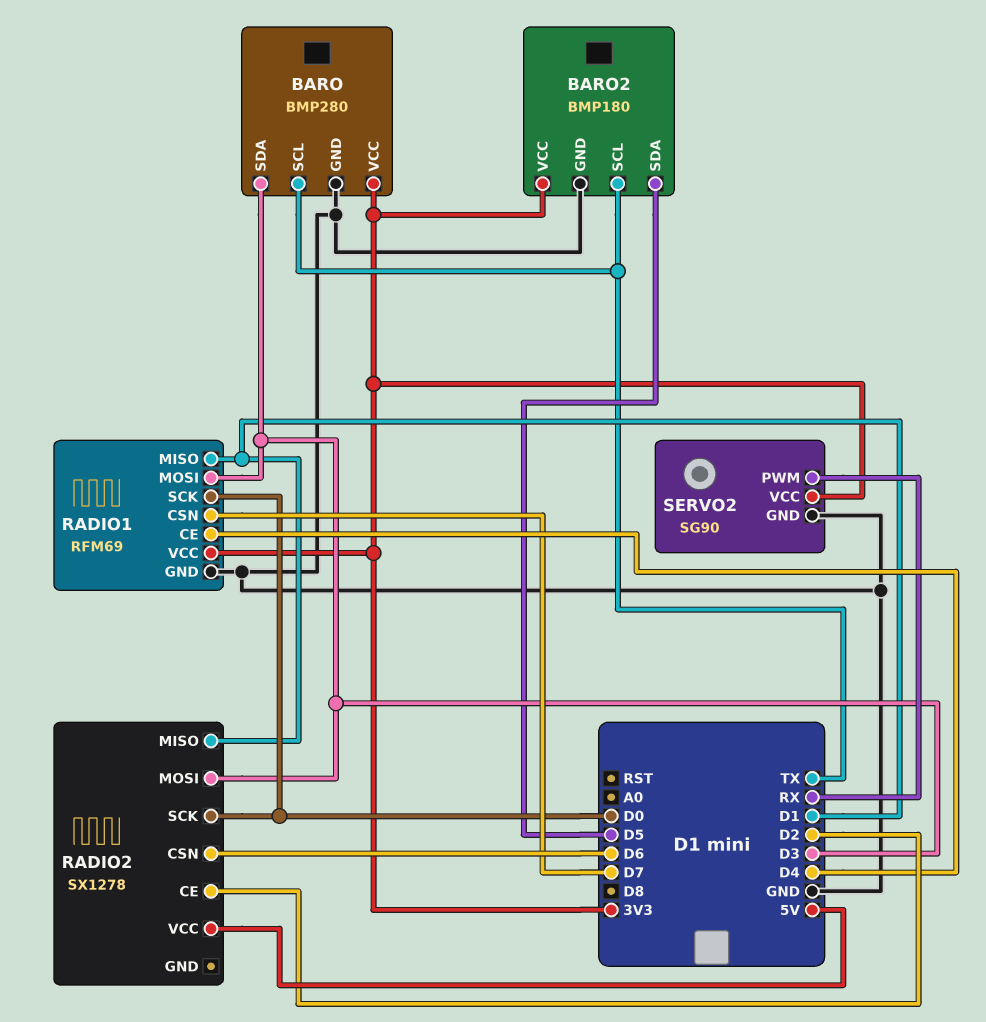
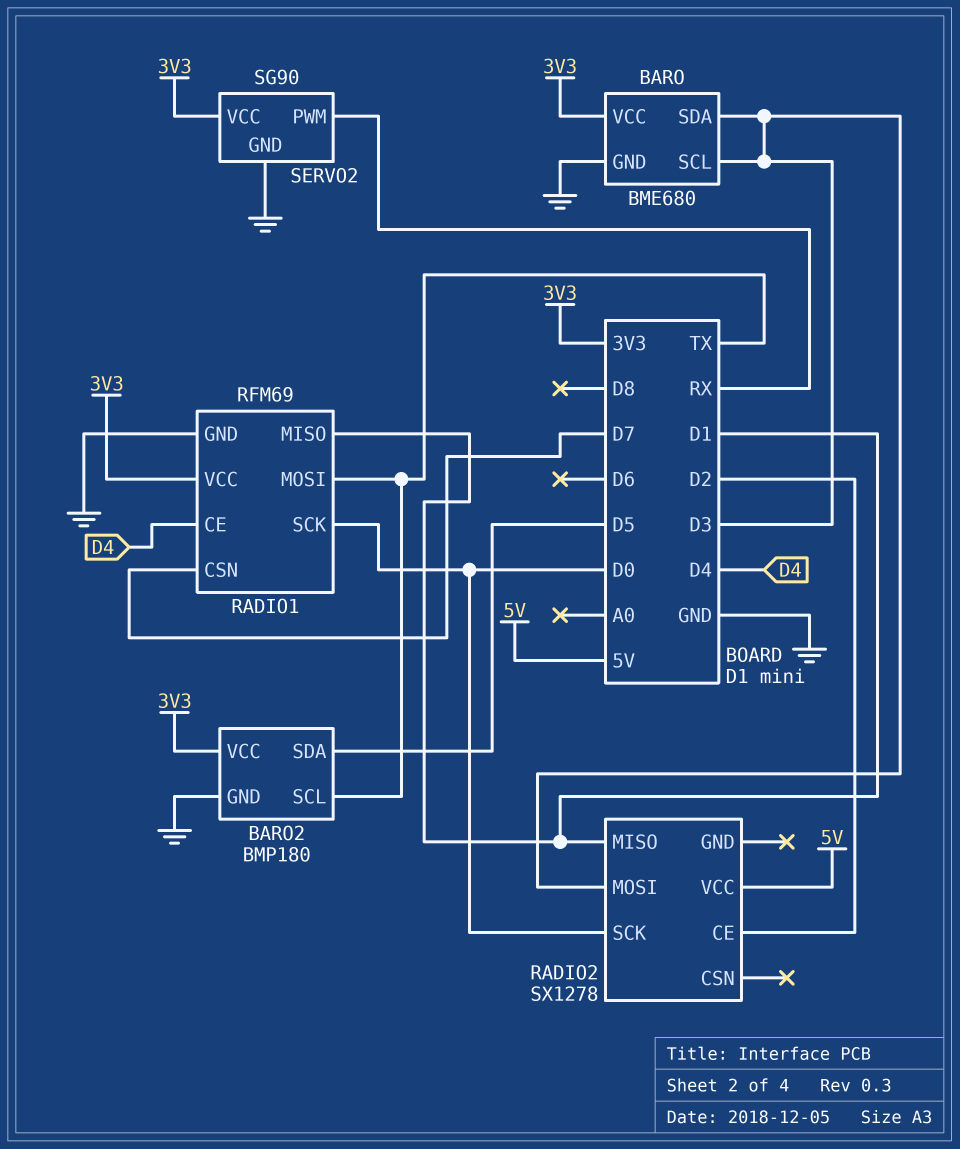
BARO: BMP280 -> BME680
BARO pin SCL: TX -> D3
RADIO1 pin MOSI: D3 -> TX
RADIO2 pin CSN: D6 -> none

